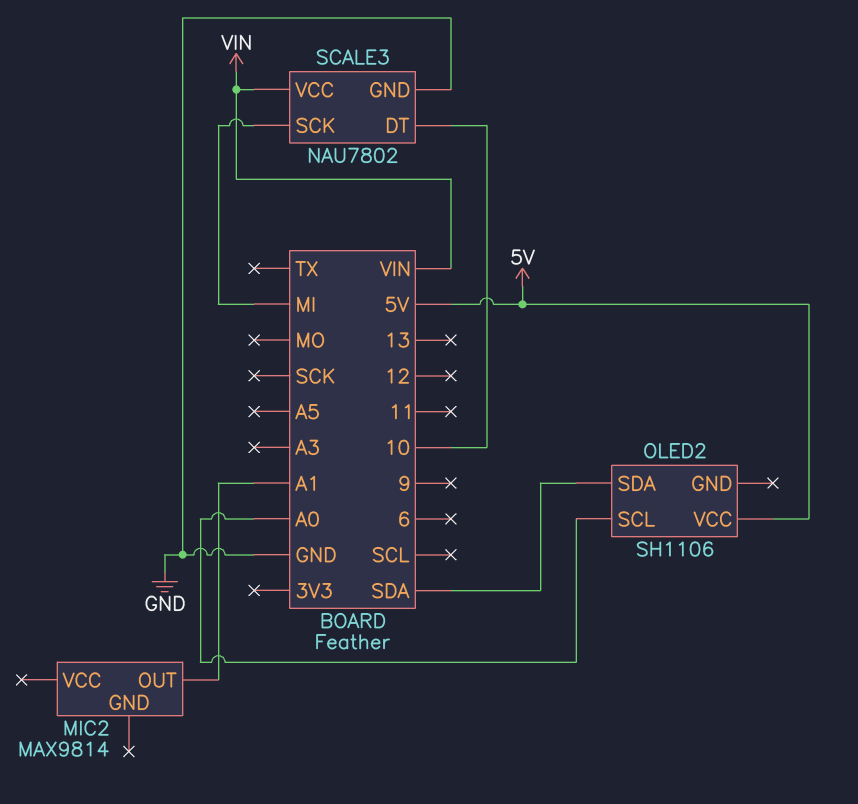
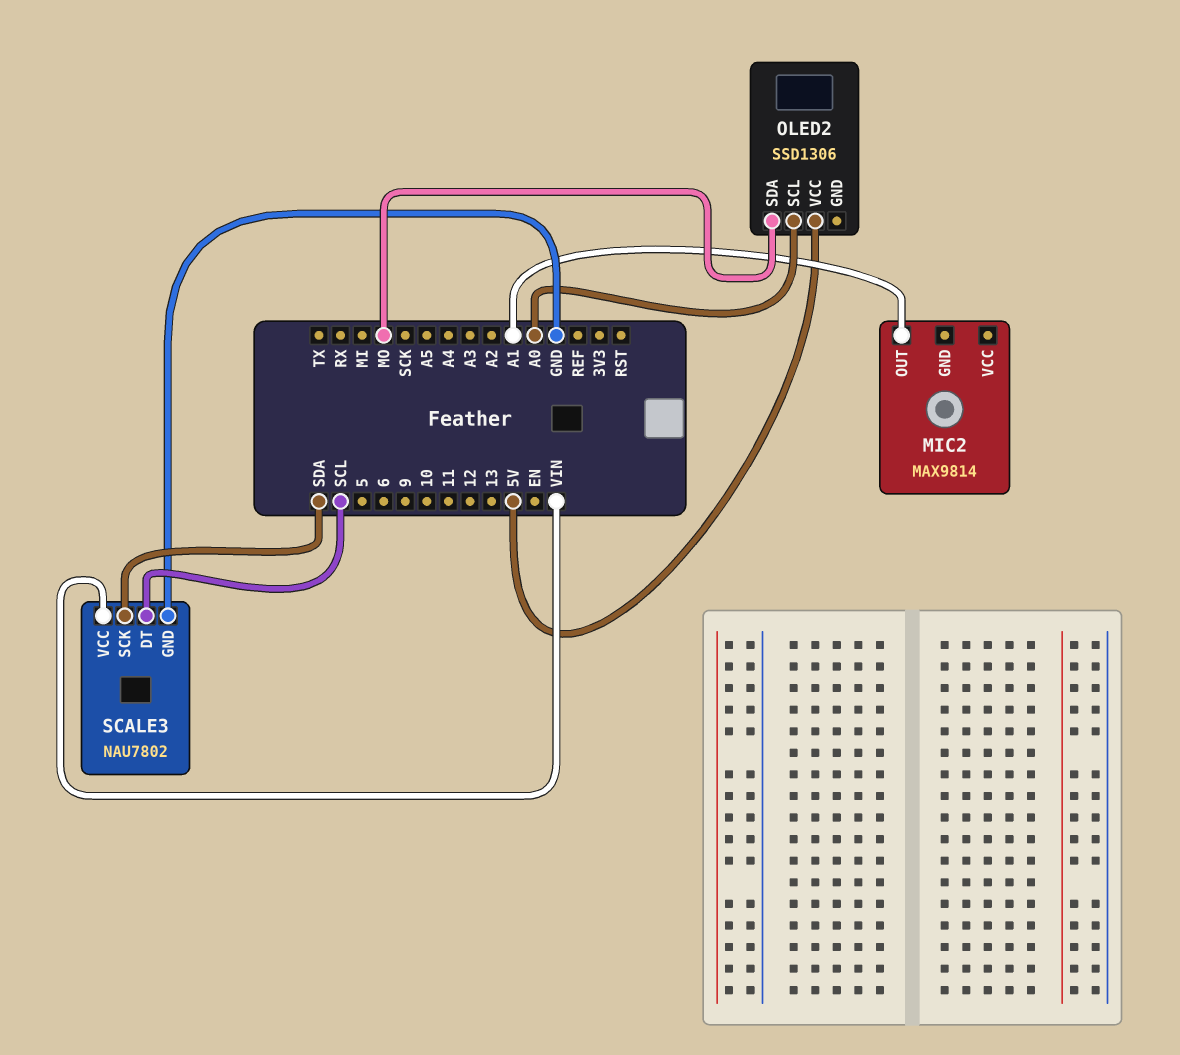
OLED2: SH1106 -> SSD1306
OLED2 pin SDA: SDA -> MO
SCALE3 pin DT: 10 -> SCL
SCALE3 pin SCK: MI -> SDA

